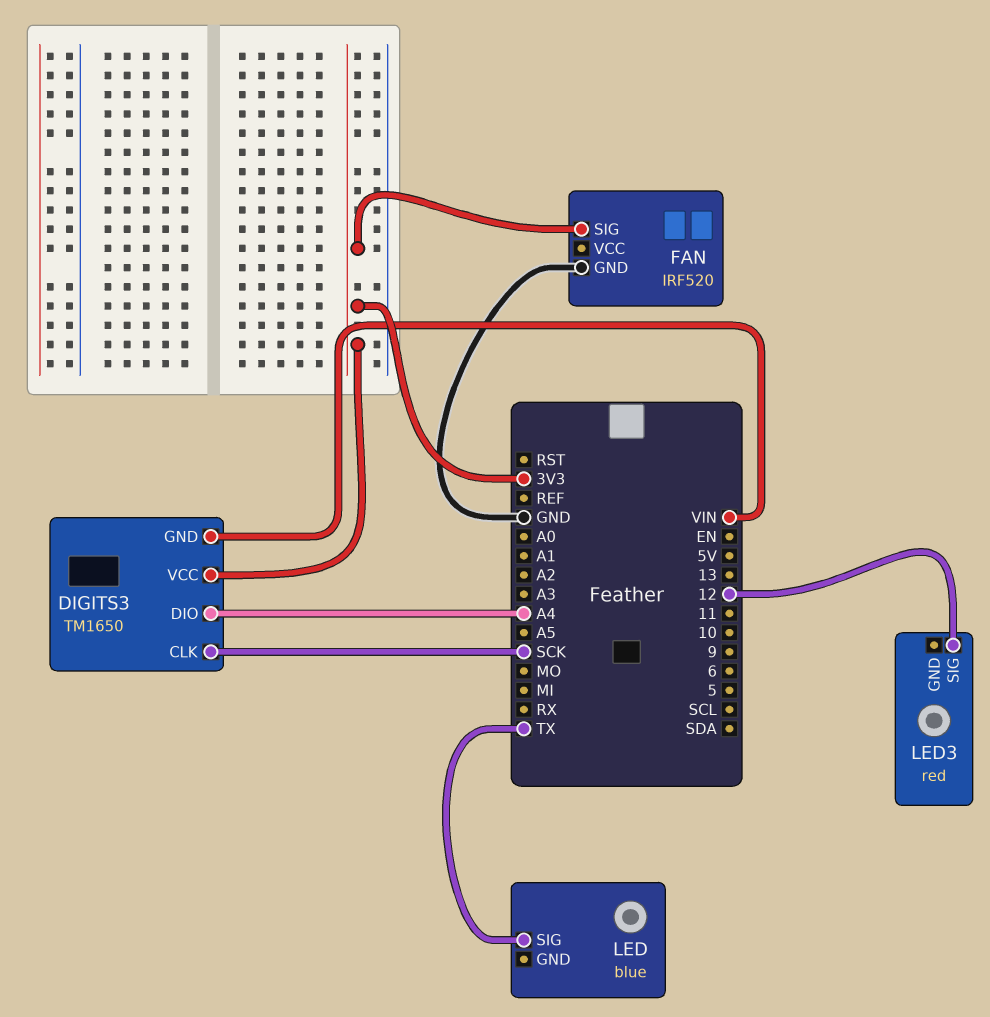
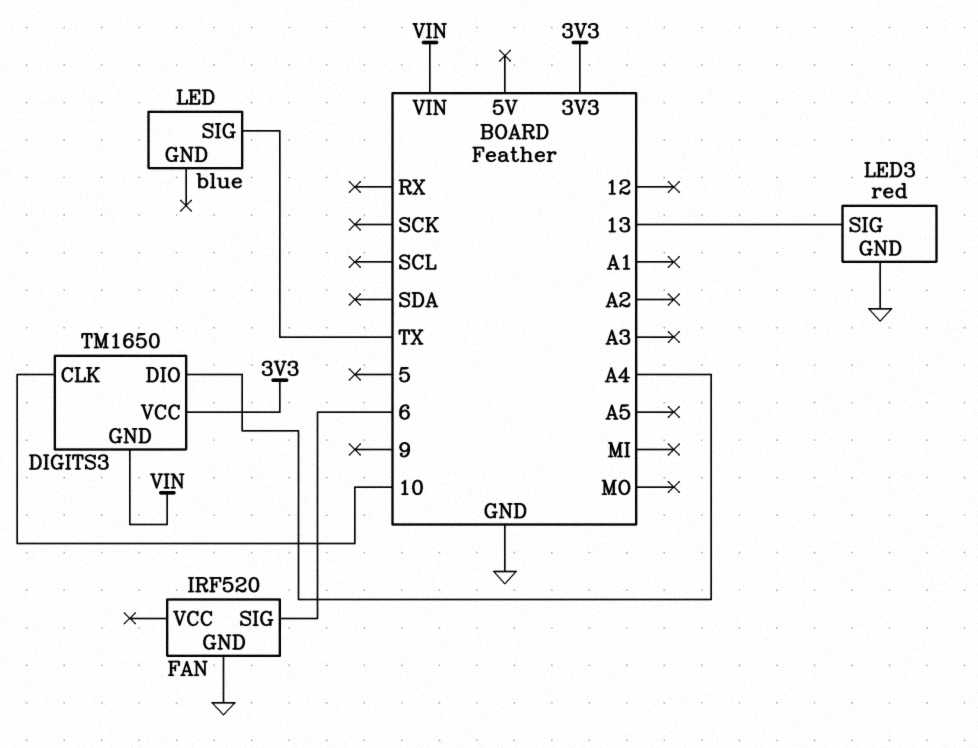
DIGITS3 pin CLK: SCK -> 10
FAN pin SIG: 3V3 -> 6
LED3 pin GND: none -> GND
LED3 pin SIG: 12 -> 13

